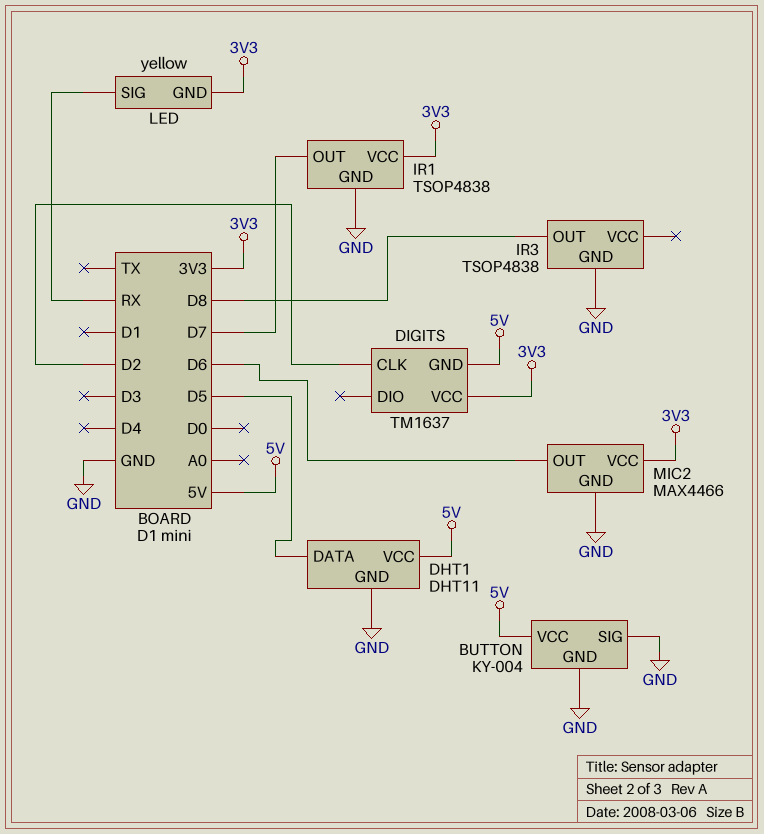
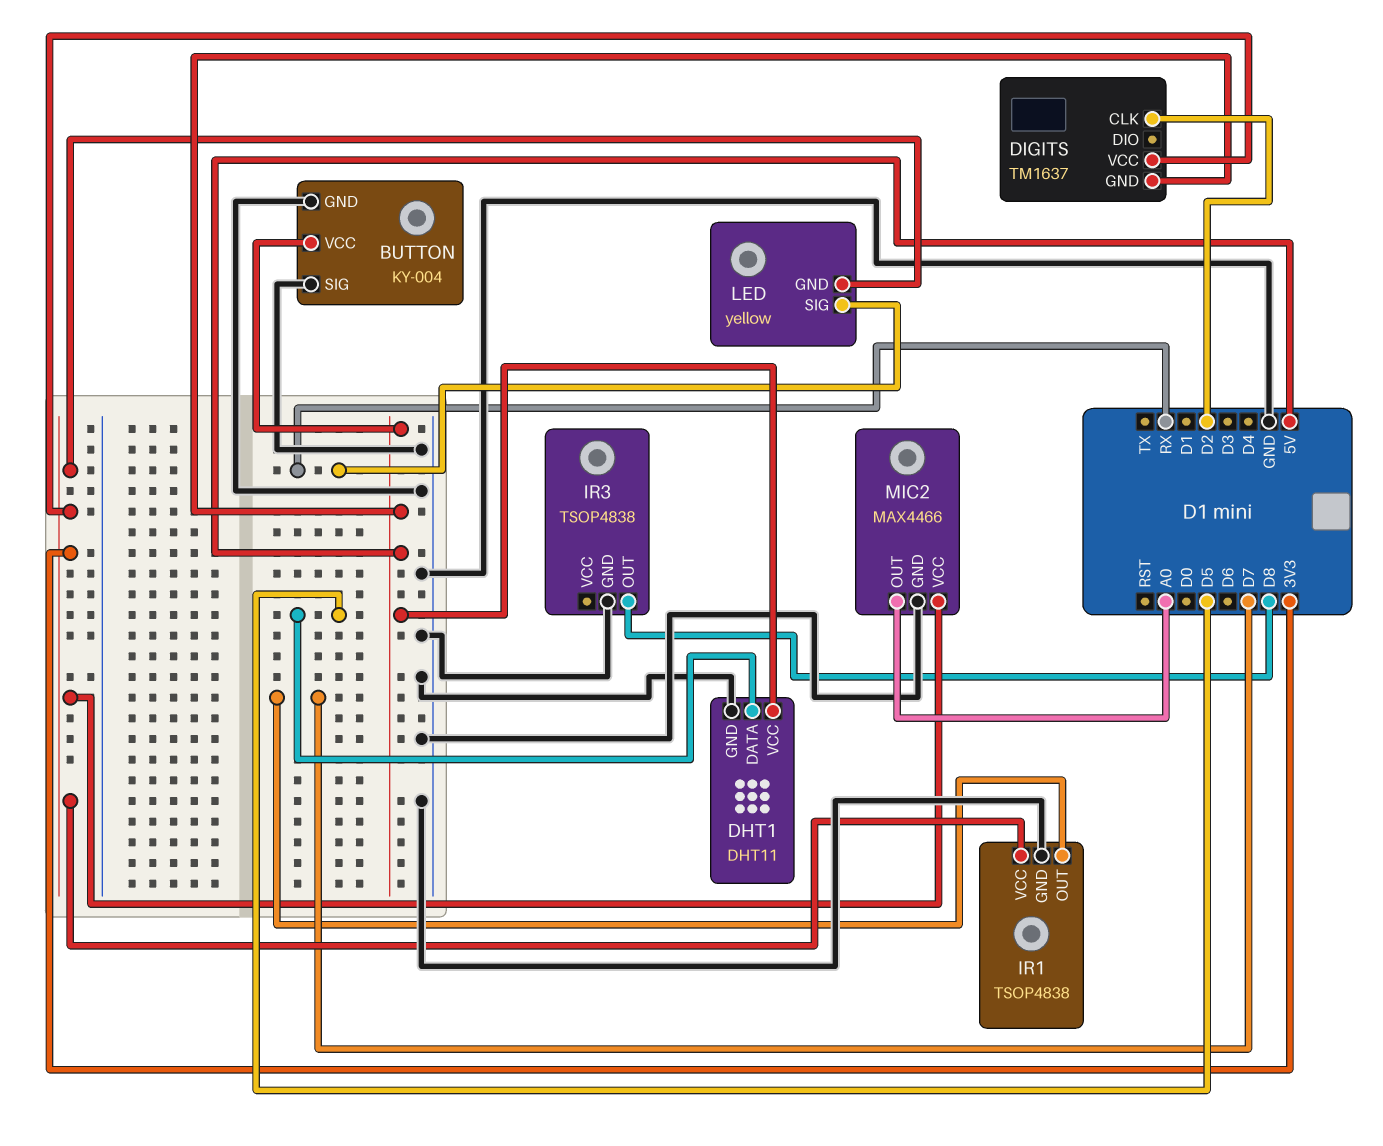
MIC2 pin OUT: D6 -> A0

